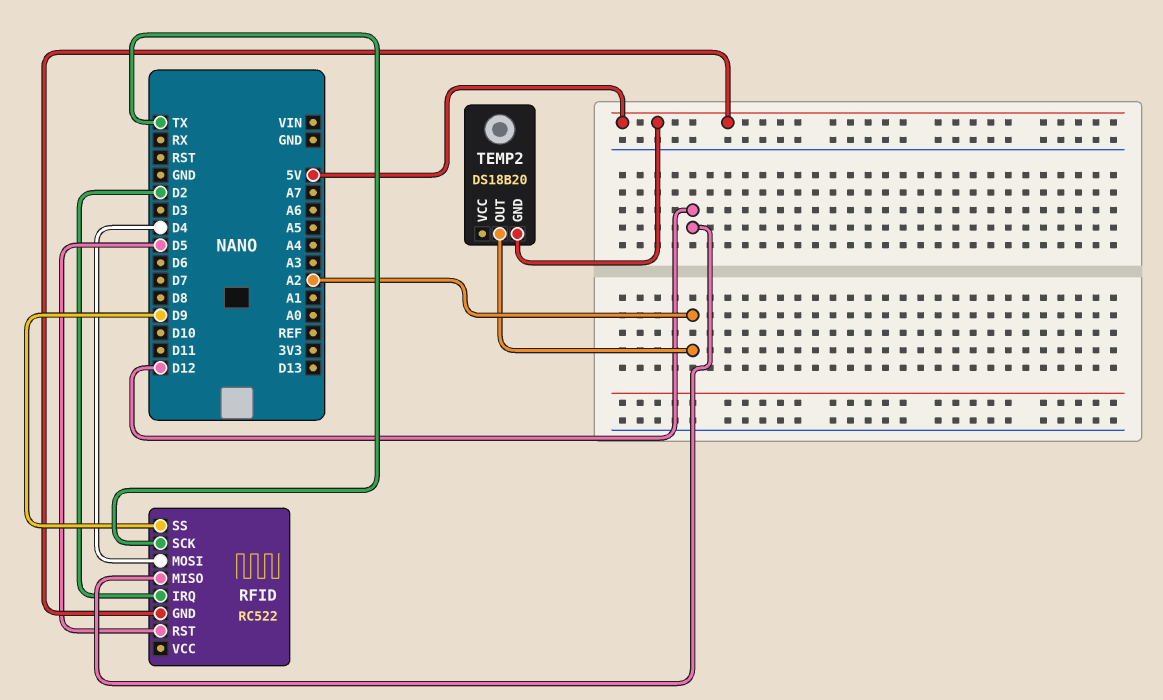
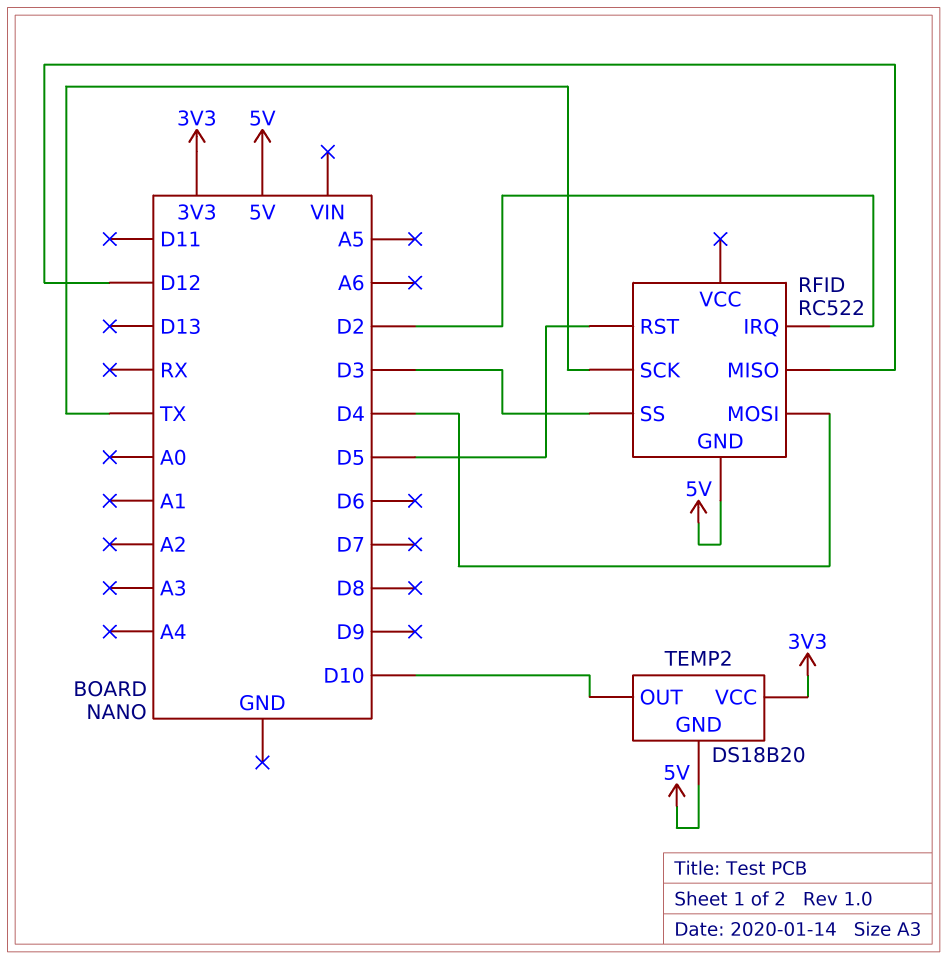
RFID pin SS: D9 -> D3
TEMP2 pin OUT: A2 -> D10
TEMP2 pin VCC: none -> 3V3

